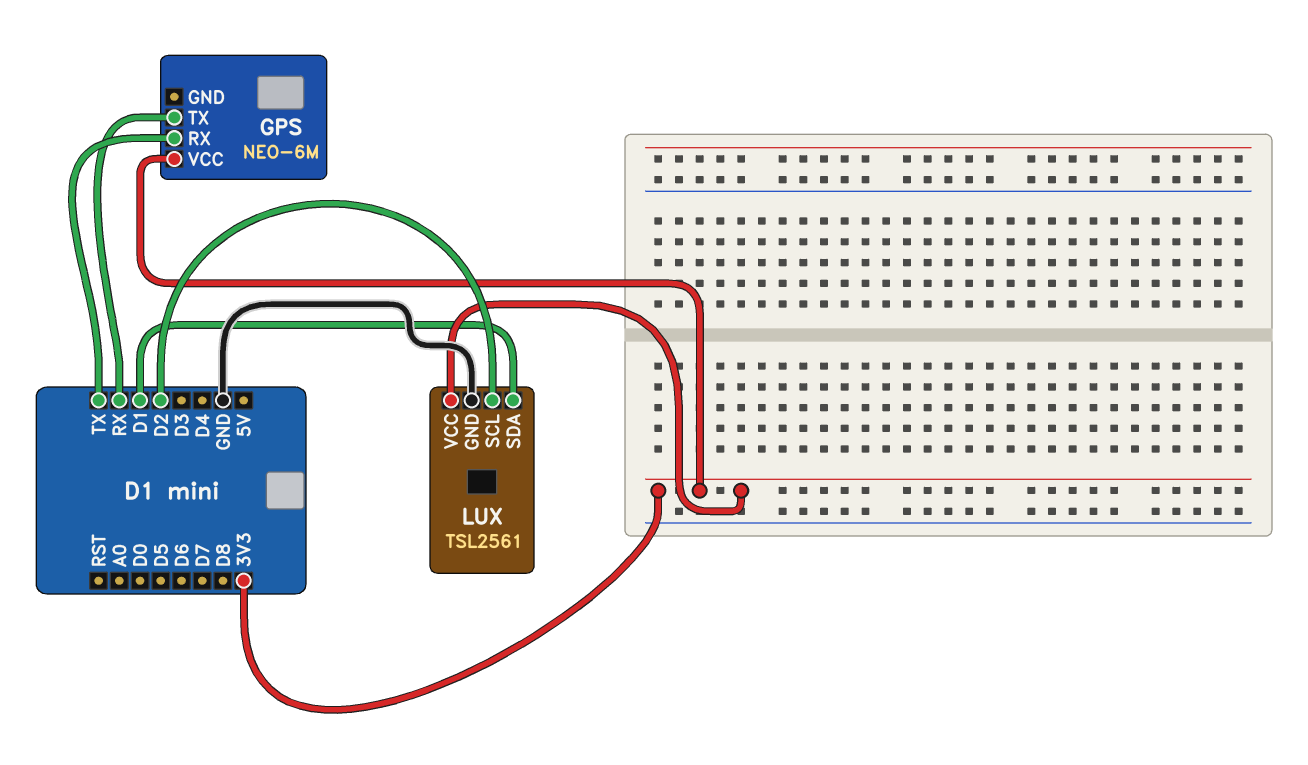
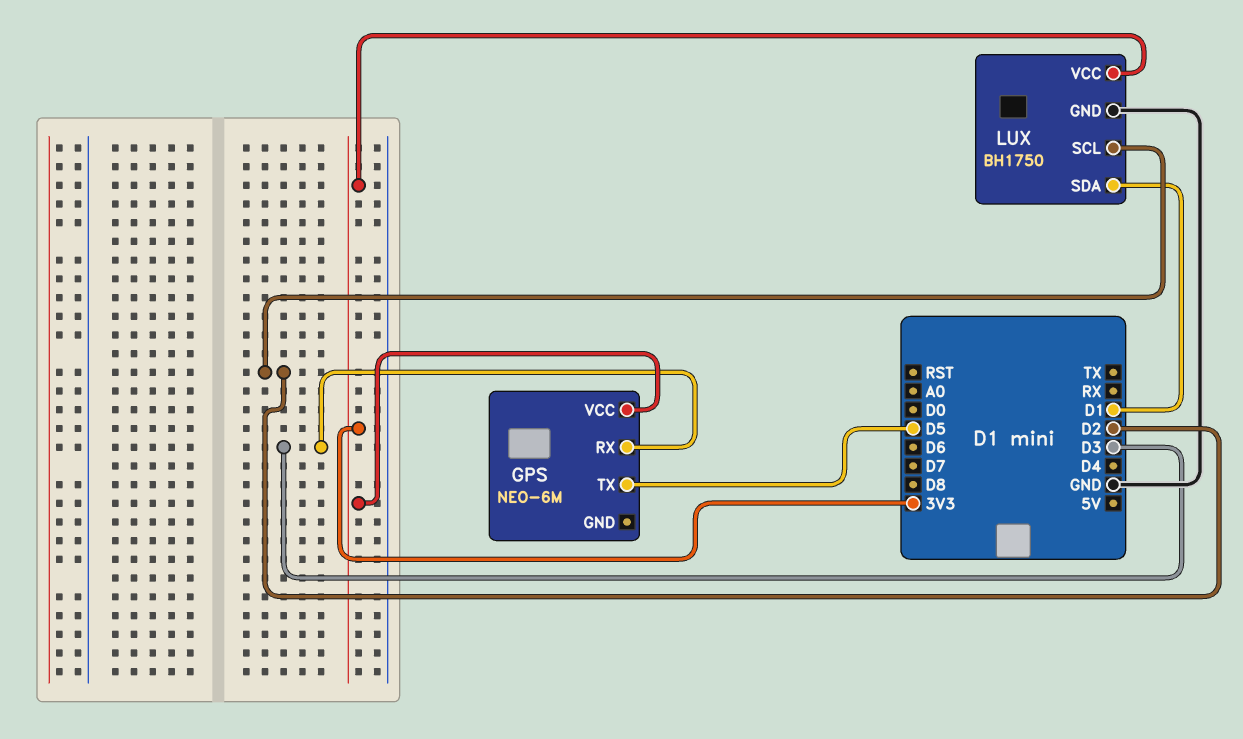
GPS pin RX: TX -> D3
GPS pin TX: RX -> D5
LUX: TSL2561 -> BH1750

